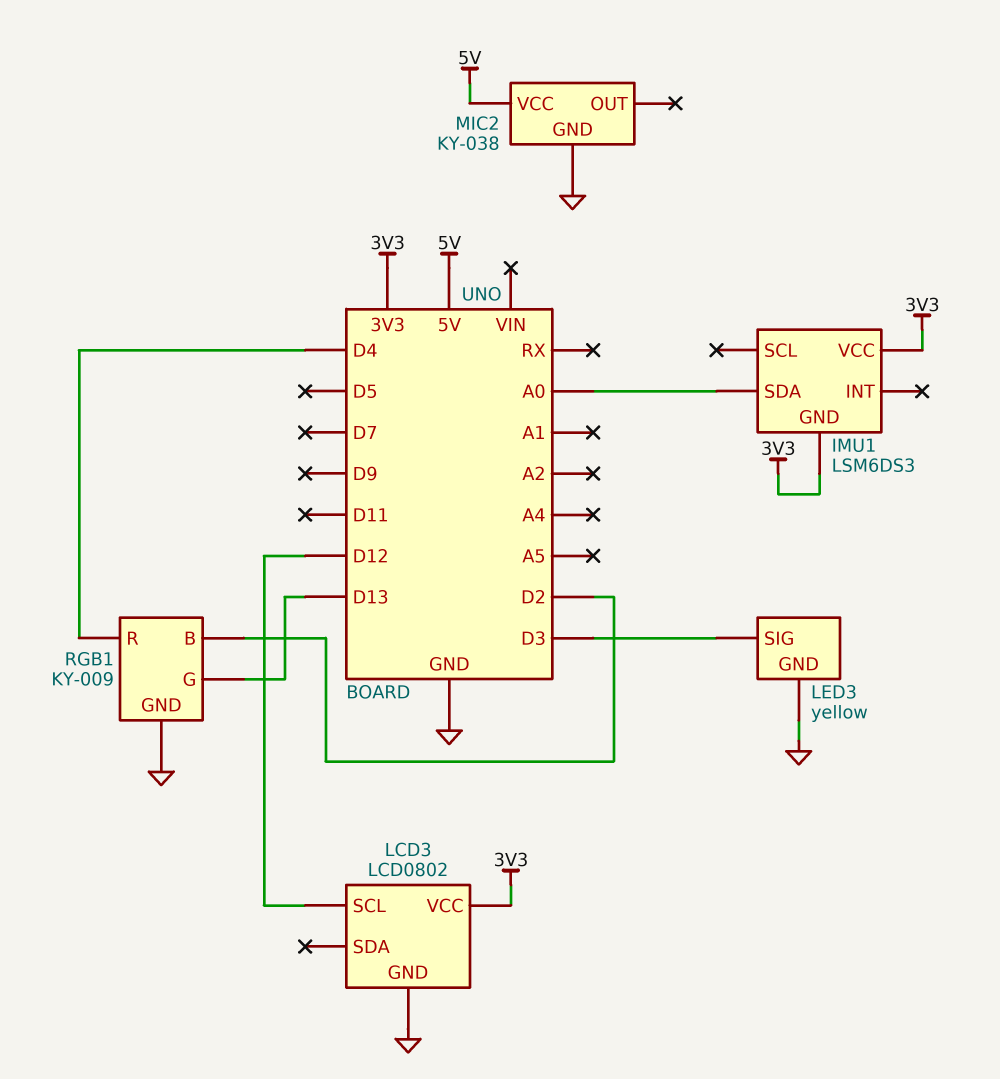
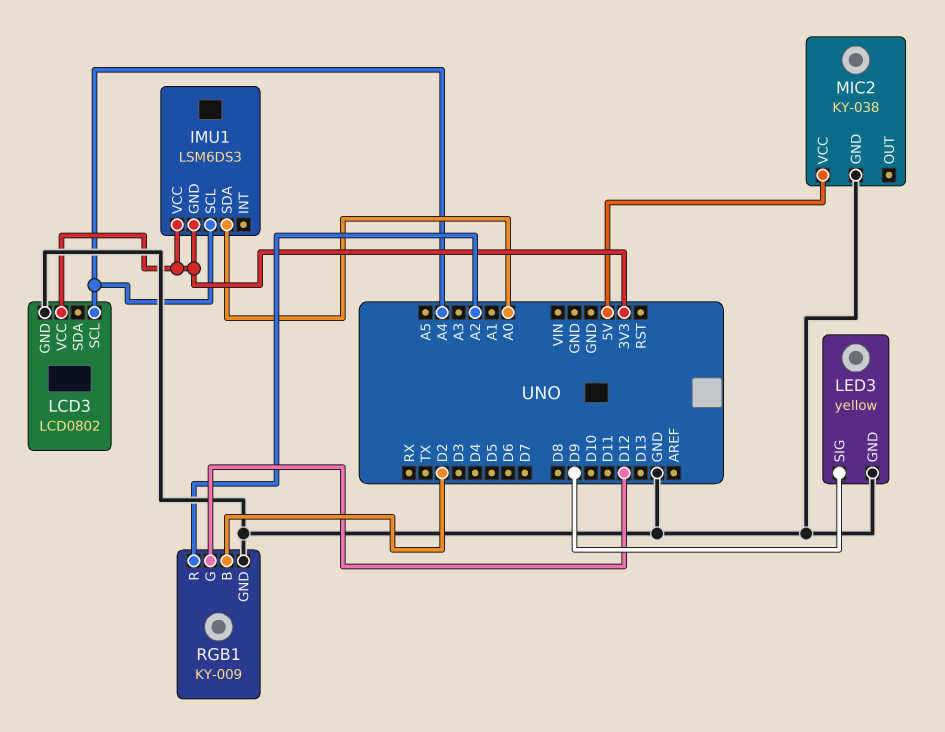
IMU1 pin SCL: none -> A4
LCD3 pin SCL: D12 -> A4
LED3 pin SIG: D3 -> D9
RGB1 pin G: D13 -> D12
RGB1 pin R: D4 -> A2

